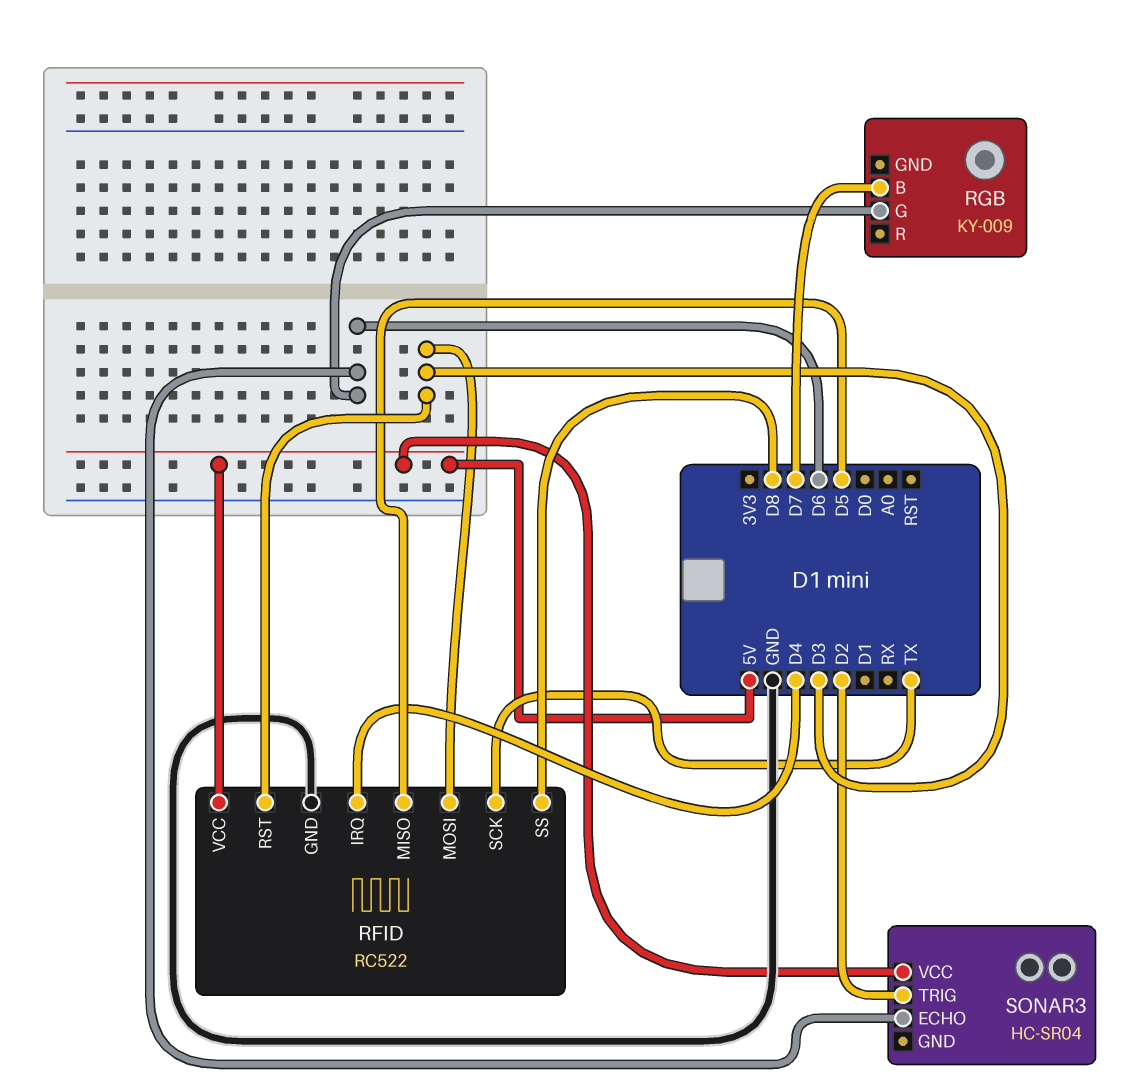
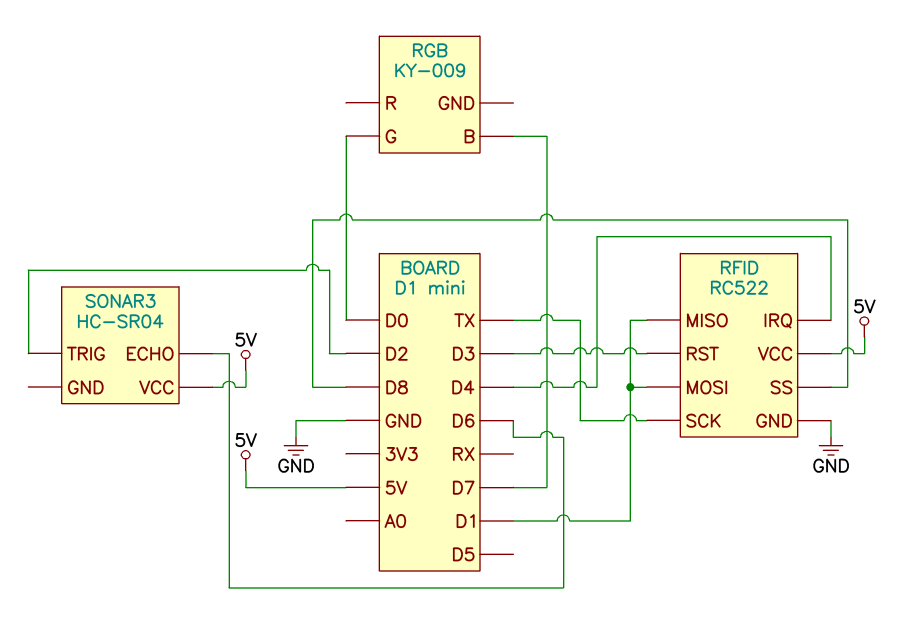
RFID pin MISO: D5 -> D1
RFID pin MOSI: D3 -> D1
RGB pin G: D6 -> D0

